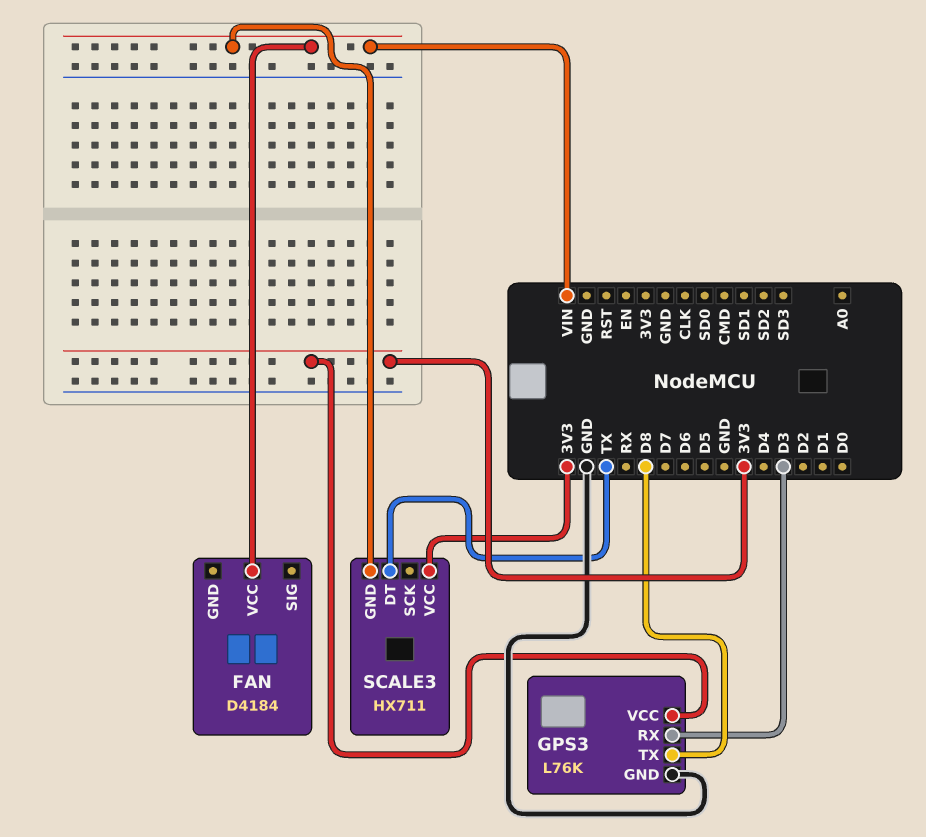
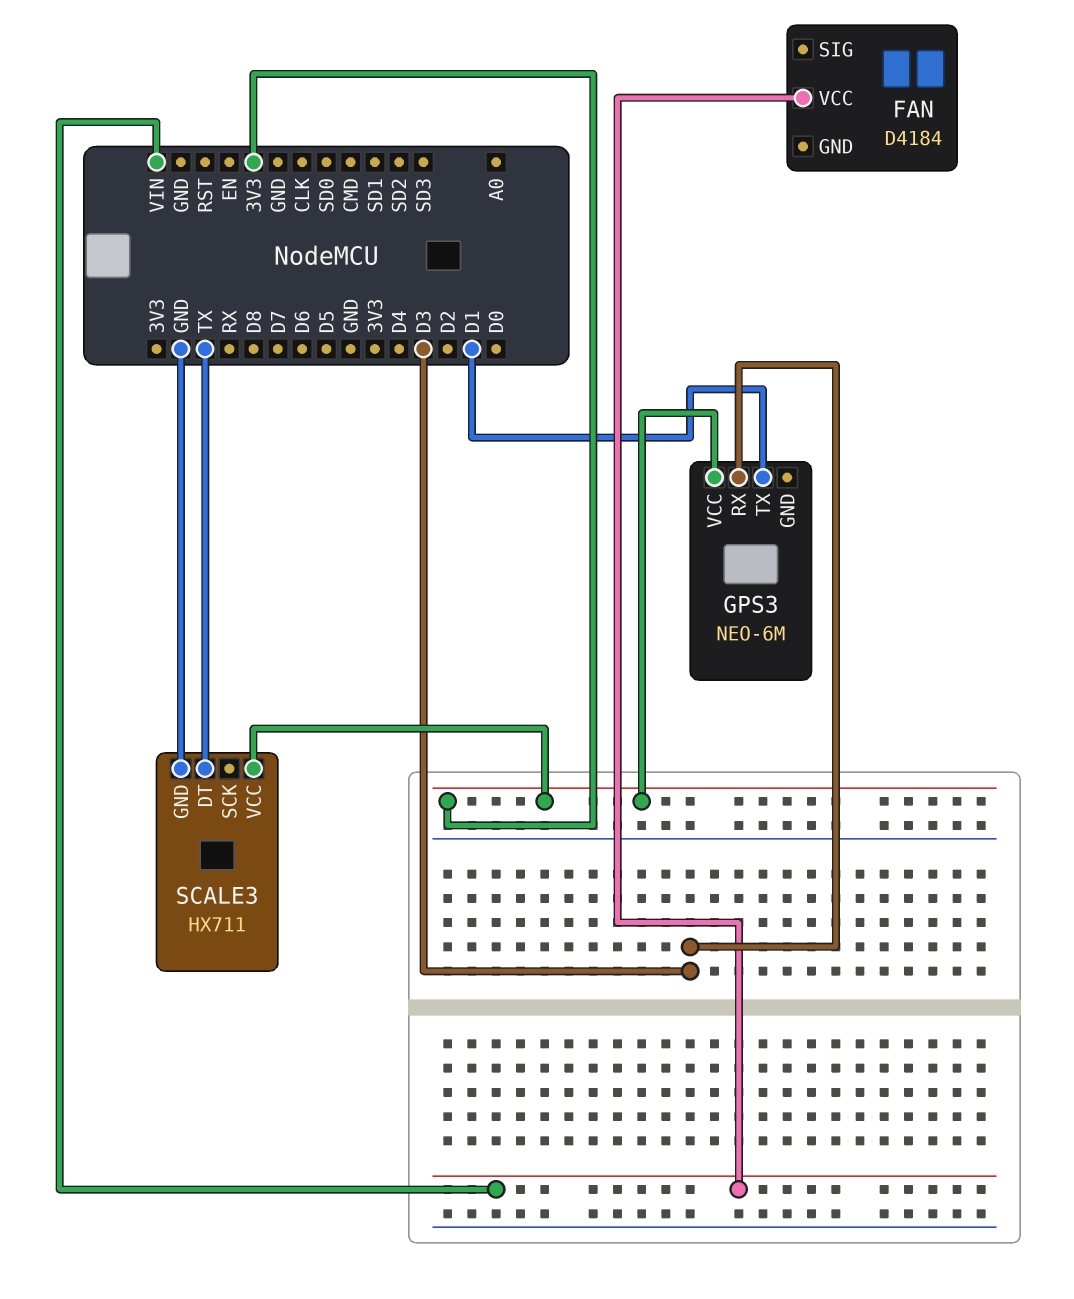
GPS3: L76K -> NEO-6M
GPS3 pin GND: GND -> none
GPS3 pin TX: D8 -> D1
SCALE3 pin GND: VIN -> GND

